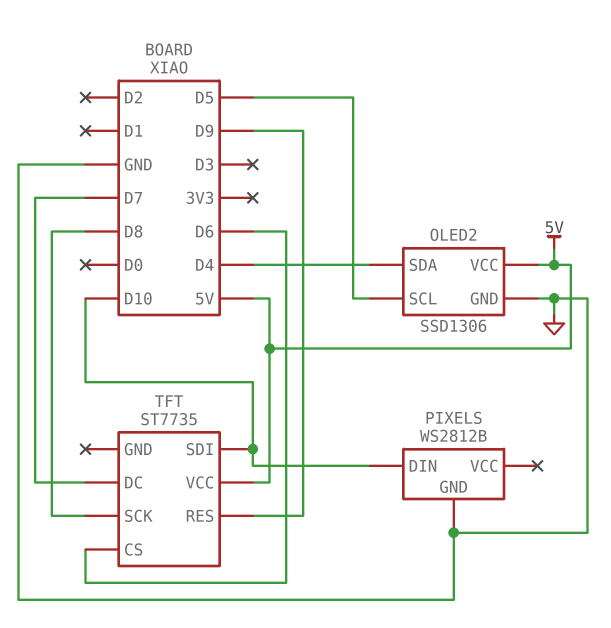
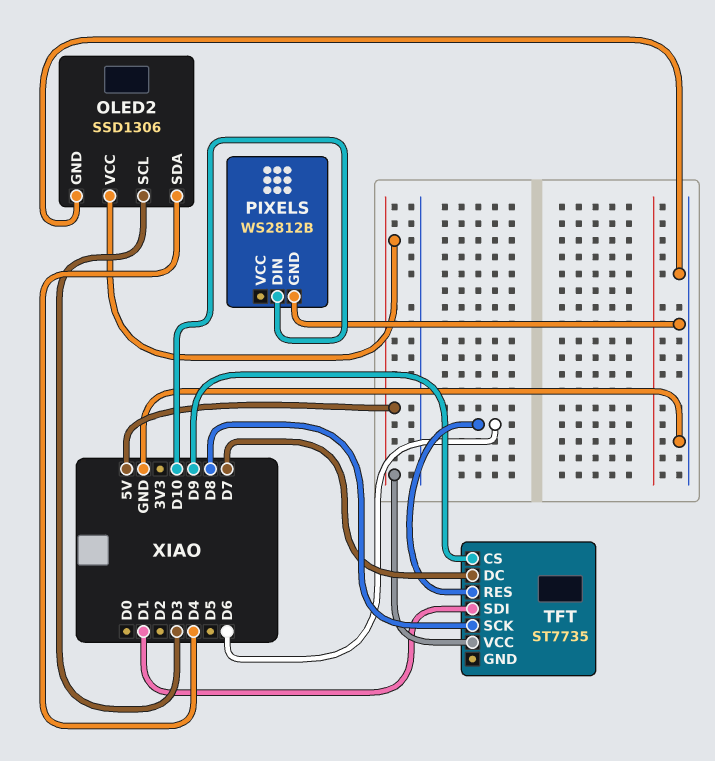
OLED2 pin SCL: D5 -> D3
TFT pin CS: D6 -> D9
TFT pin RES: D9 -> D6
TFT pin SDI: D10 -> D1

